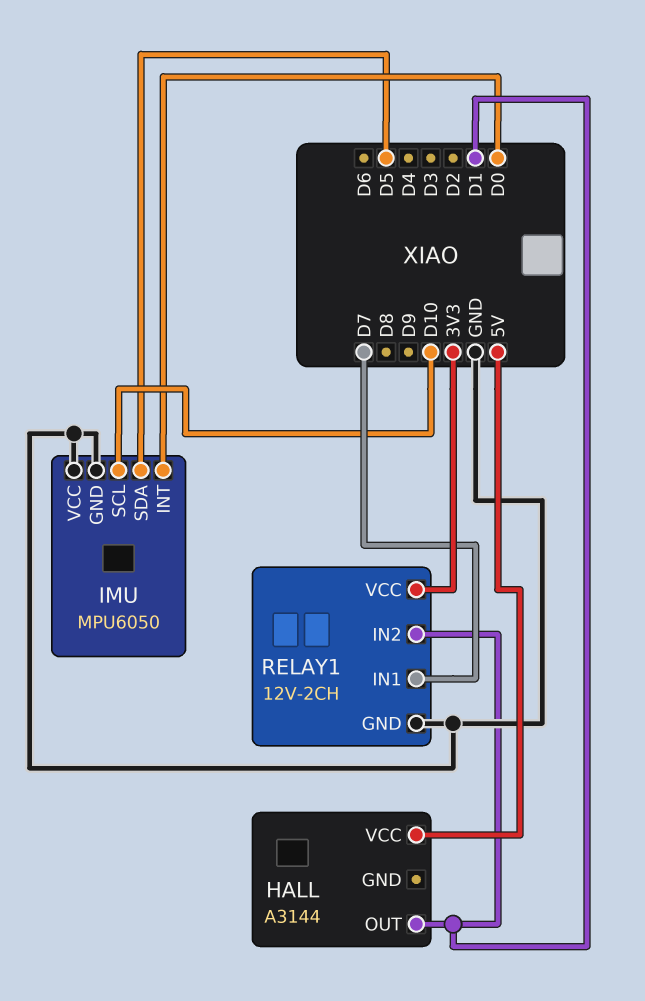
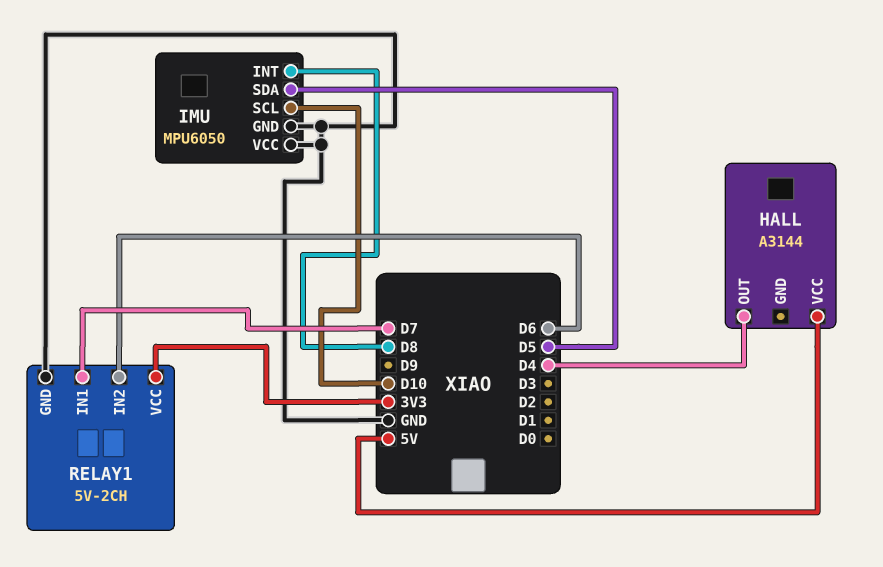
HALL pin OUT: D1 -> D4
IMU pin INT: D0 -> D8
RELAY1: 12V-2CH -> 5V-2CH
RELAY1 pin IN2: D1 -> D6

